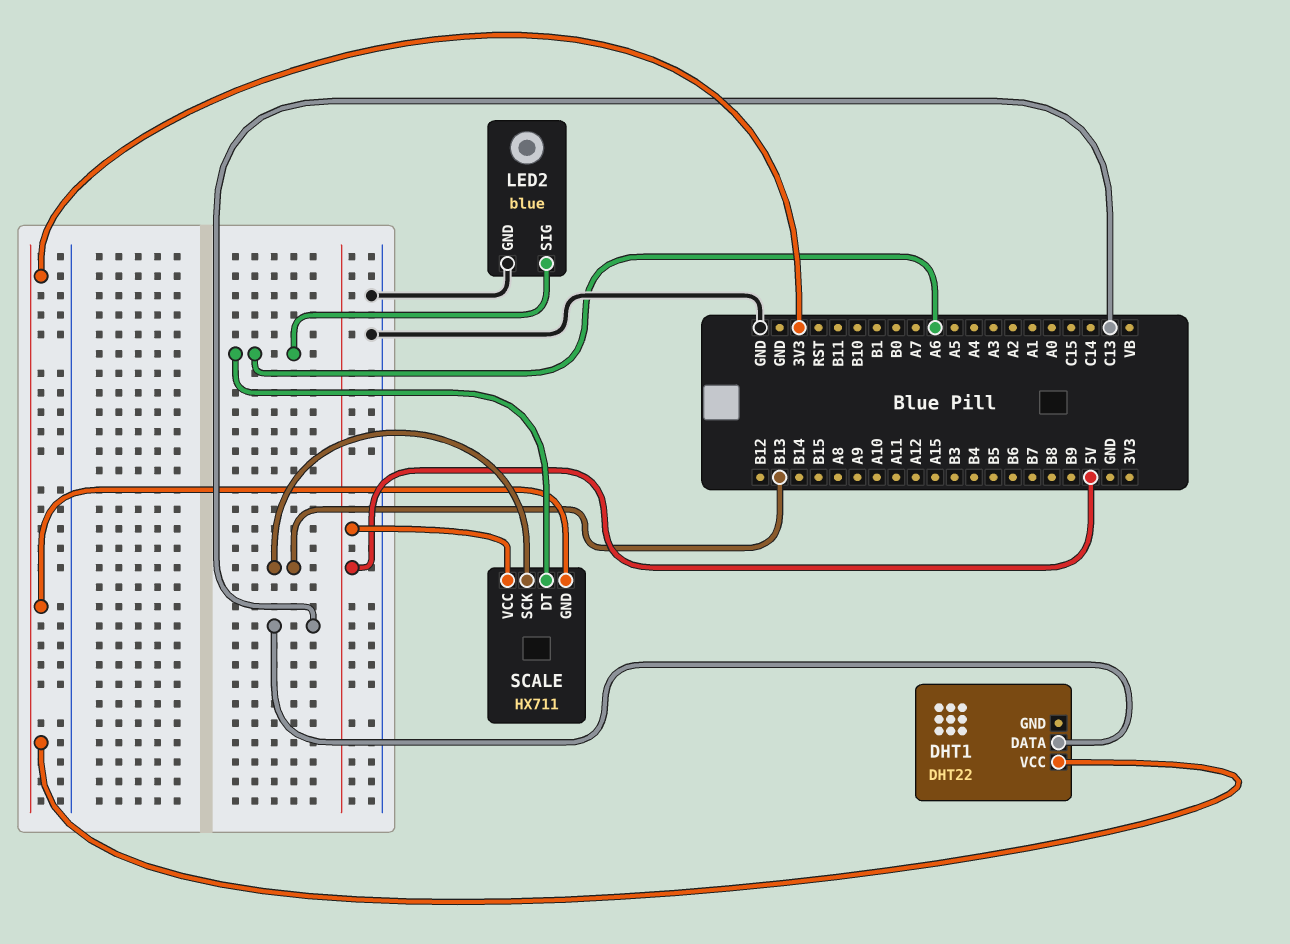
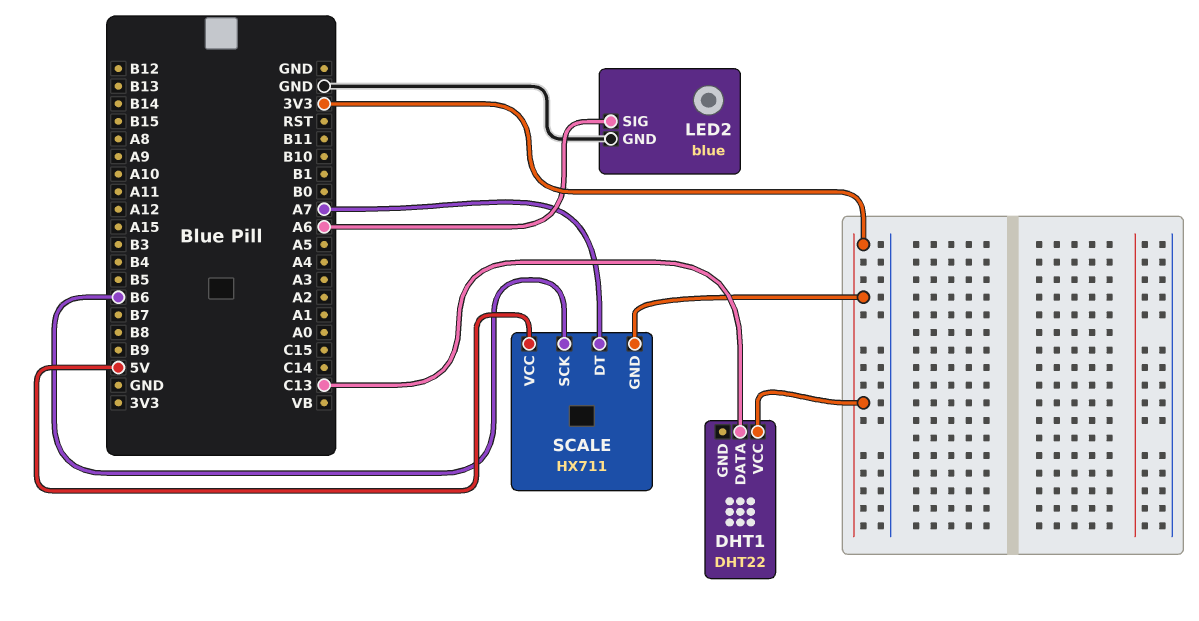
SCALE pin DT: A6 -> A7
SCALE pin SCK: B13 -> B6

